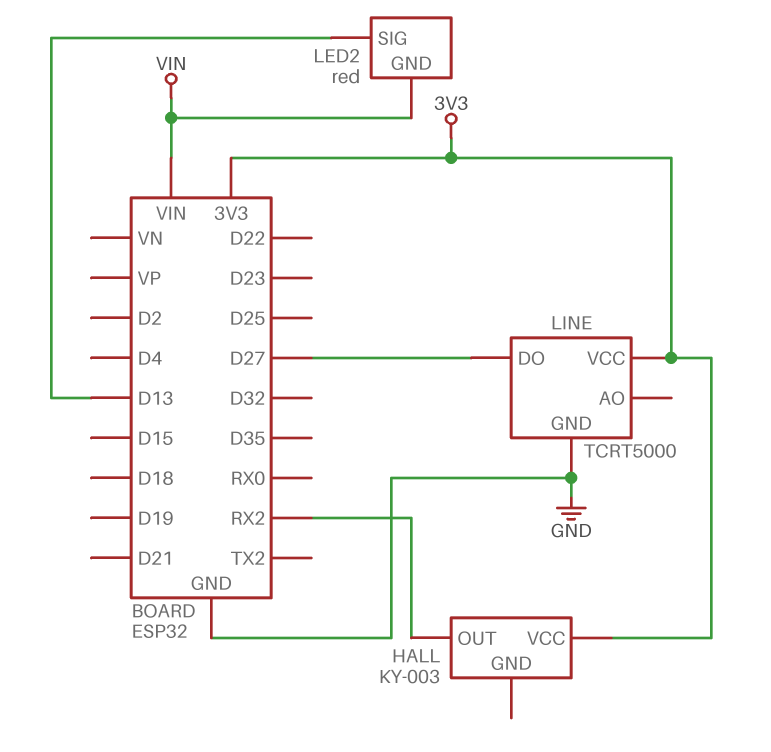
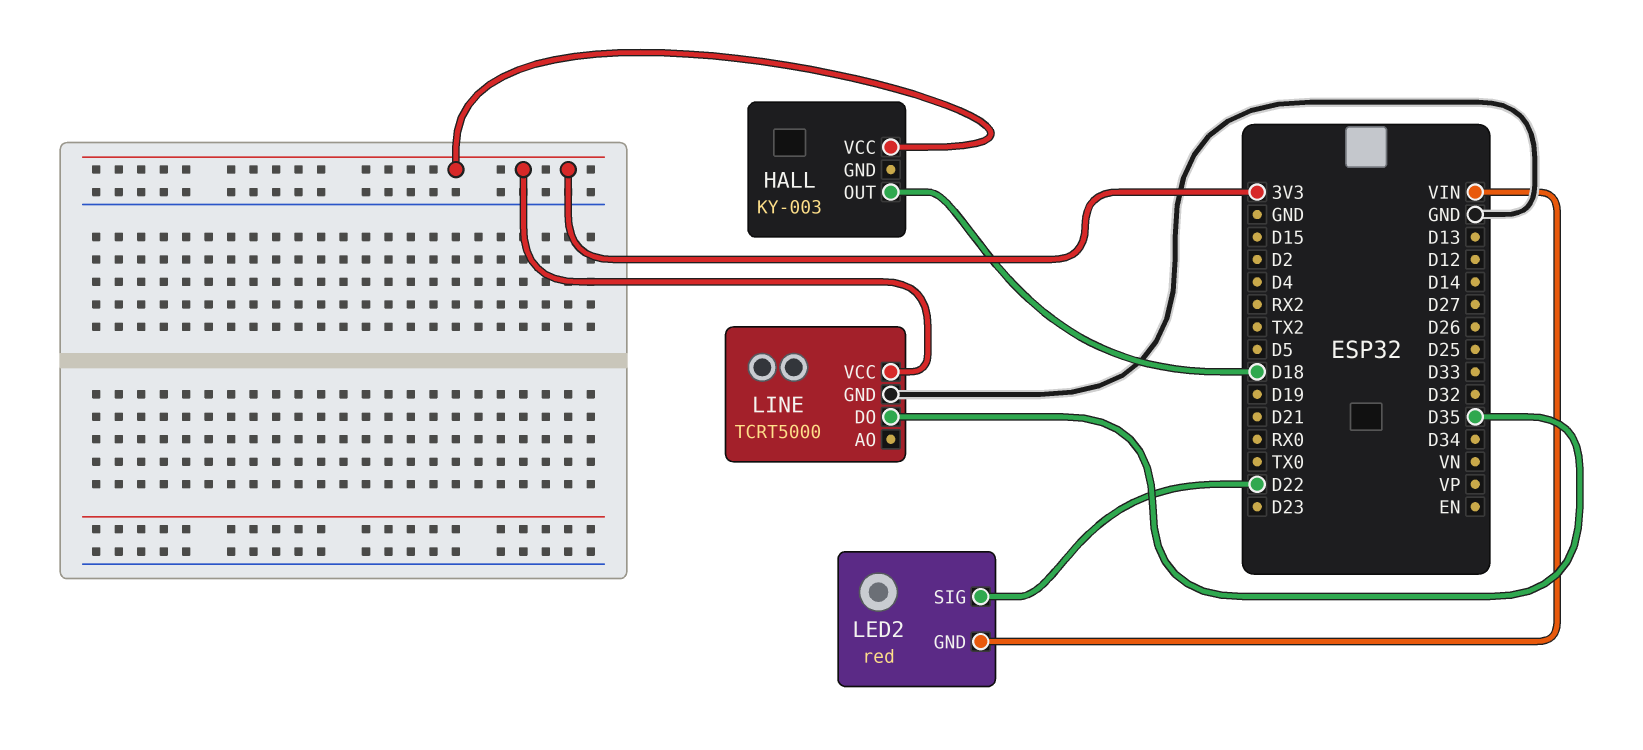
HALL pin OUT: RX2 -> D18
LED2 pin SIG: D13 -> D22
LINE pin DO: D27 -> D35

